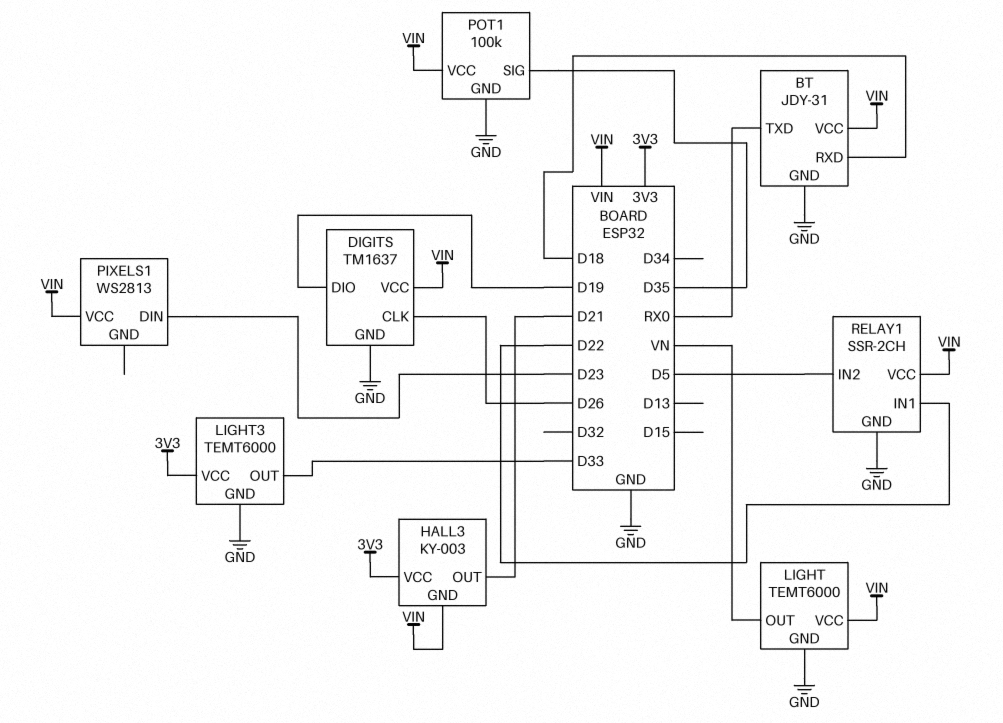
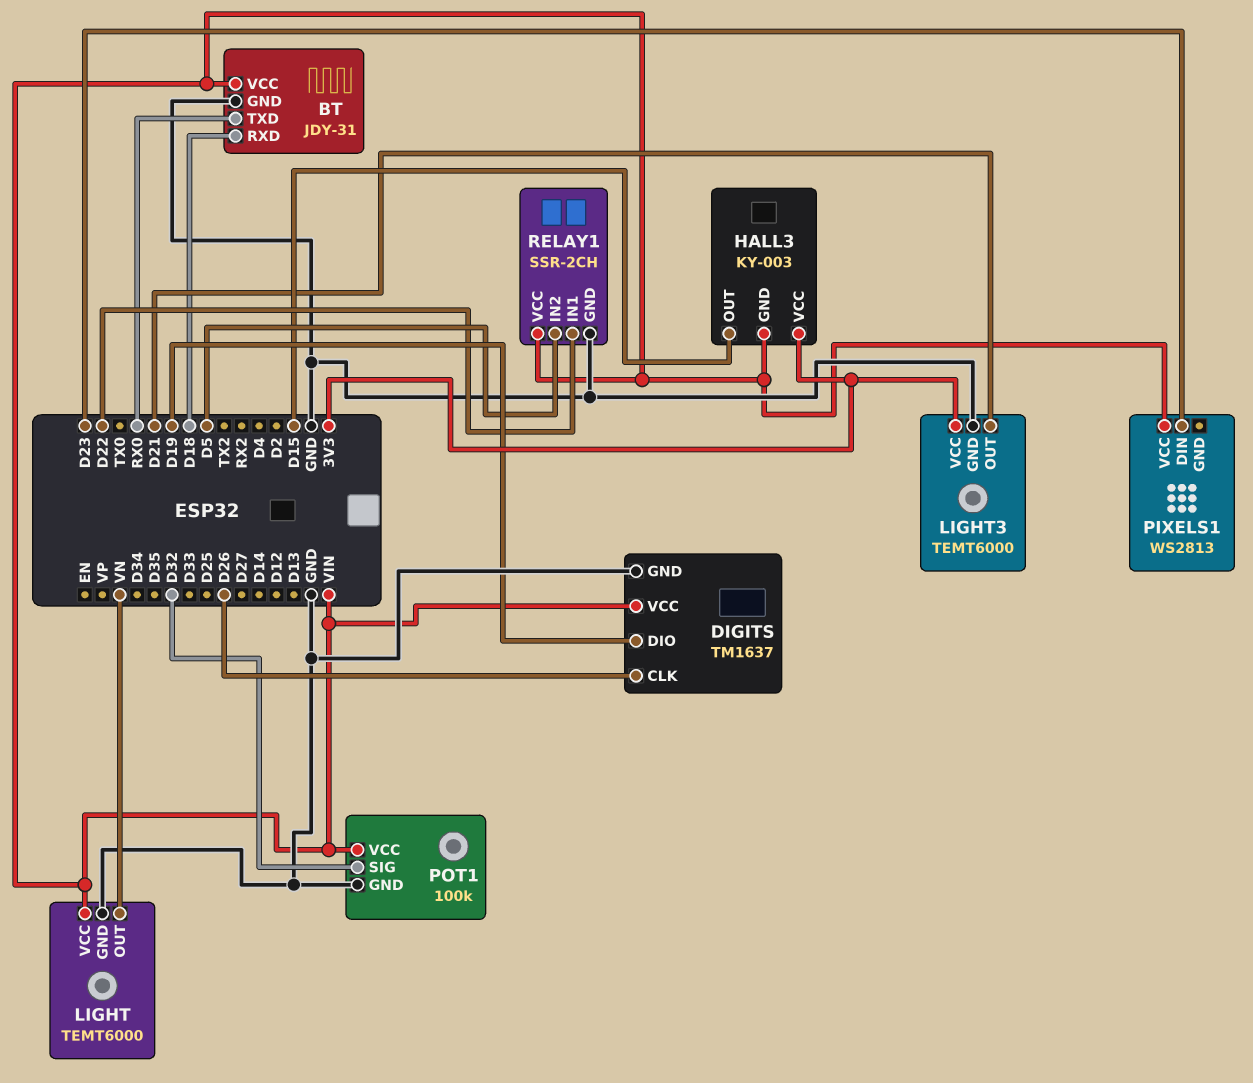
HALL3 pin OUT: D21 -> D15
LIGHT3 pin OUT: D33 -> D21
POT1 pin SIG: D35 -> D32

